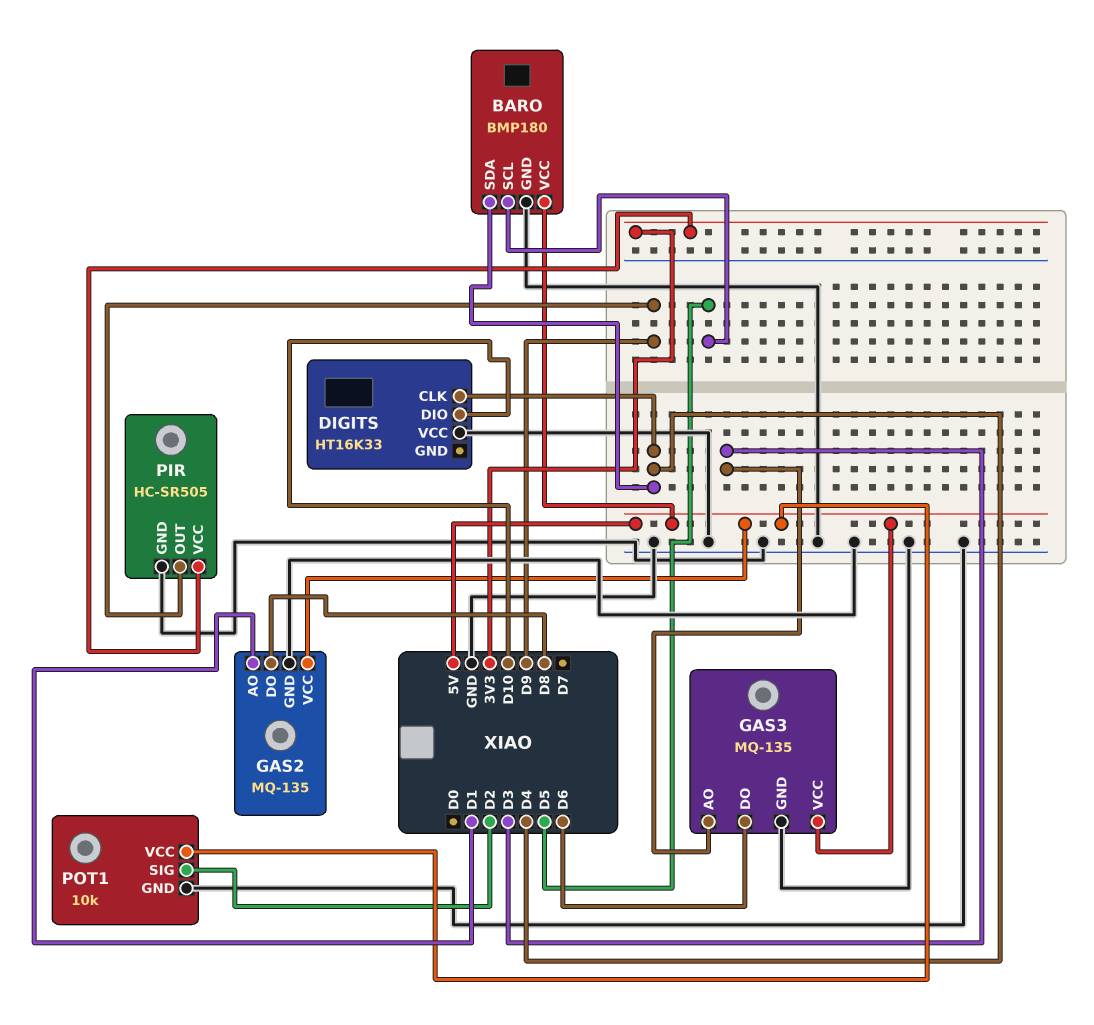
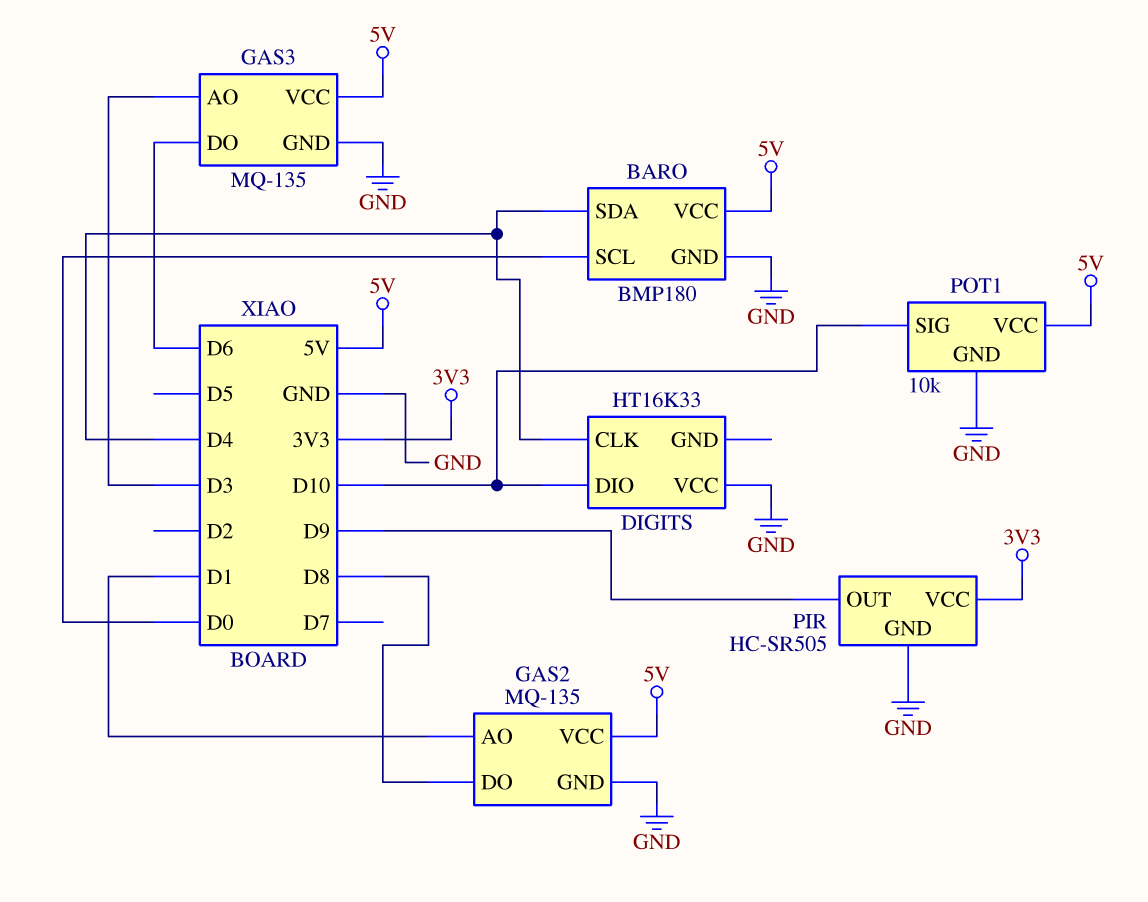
BARO pin SCL: D5 -> D0
POT1 pin SIG: D2 -> D10

